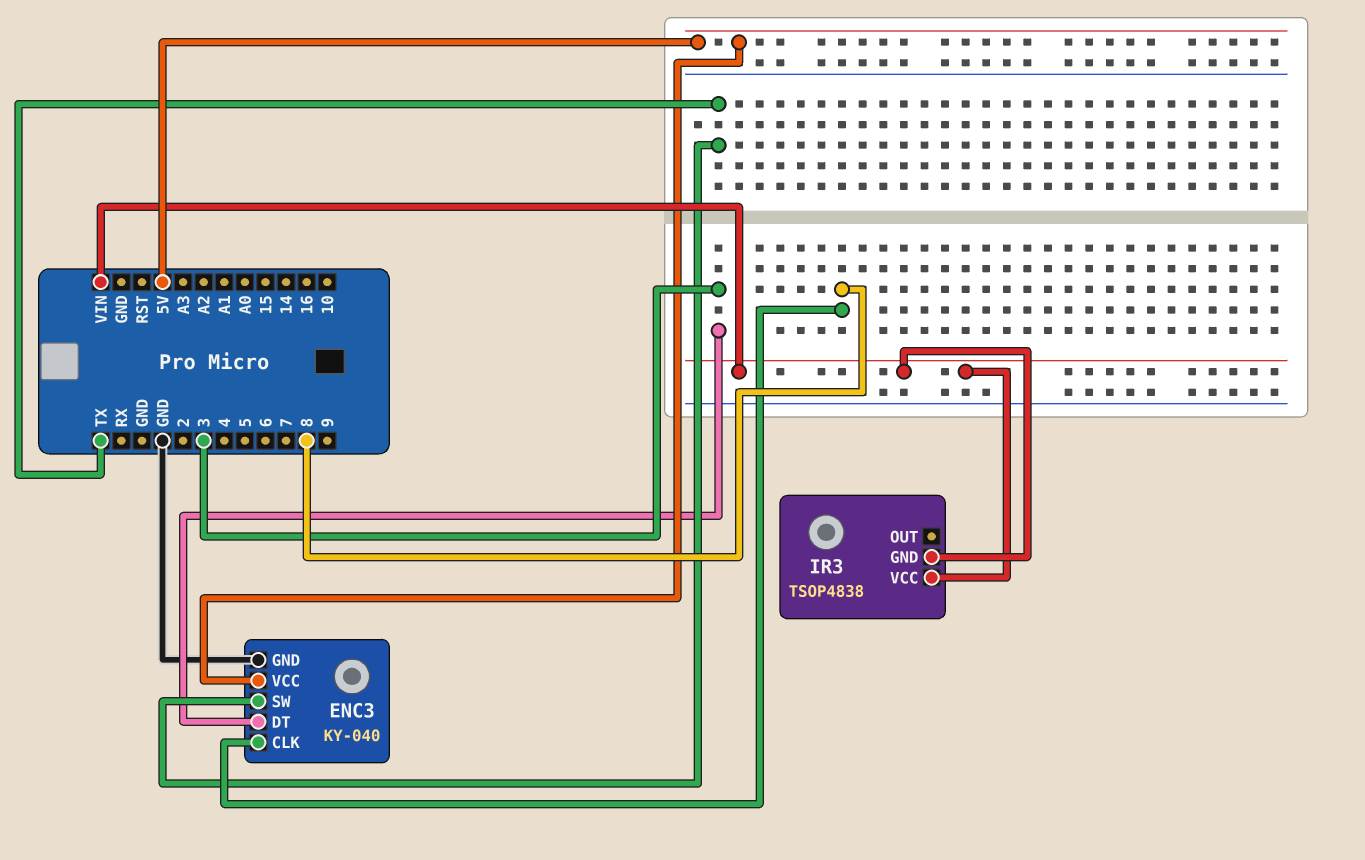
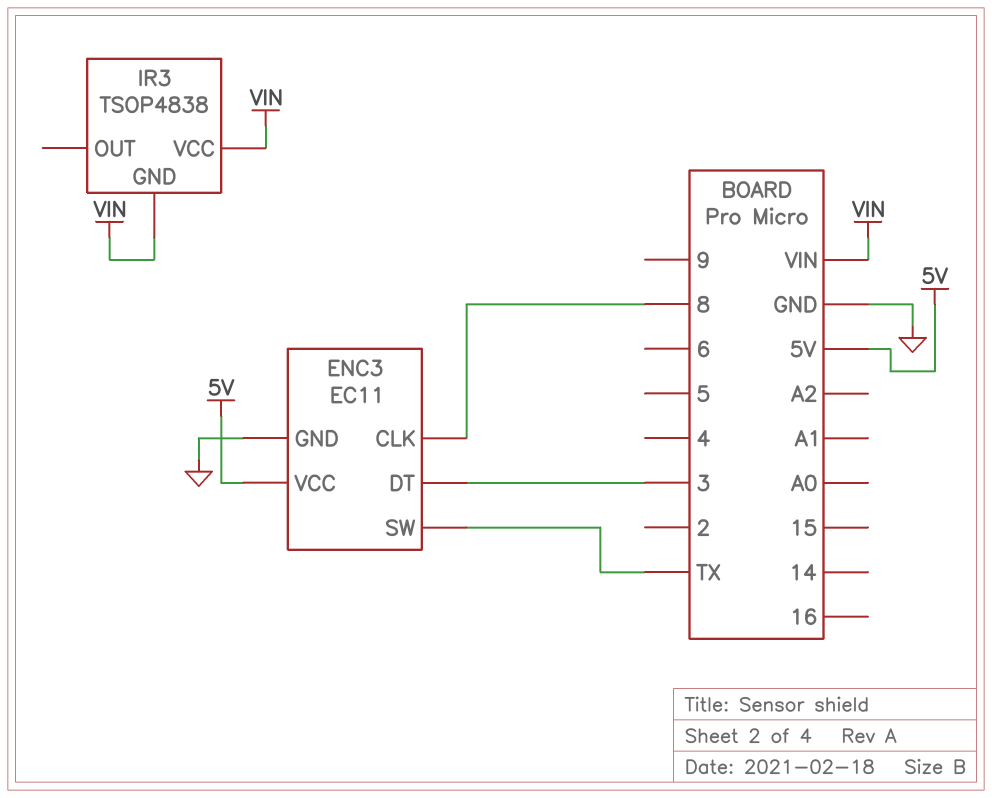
ENC3: KY-040 -> EC11

